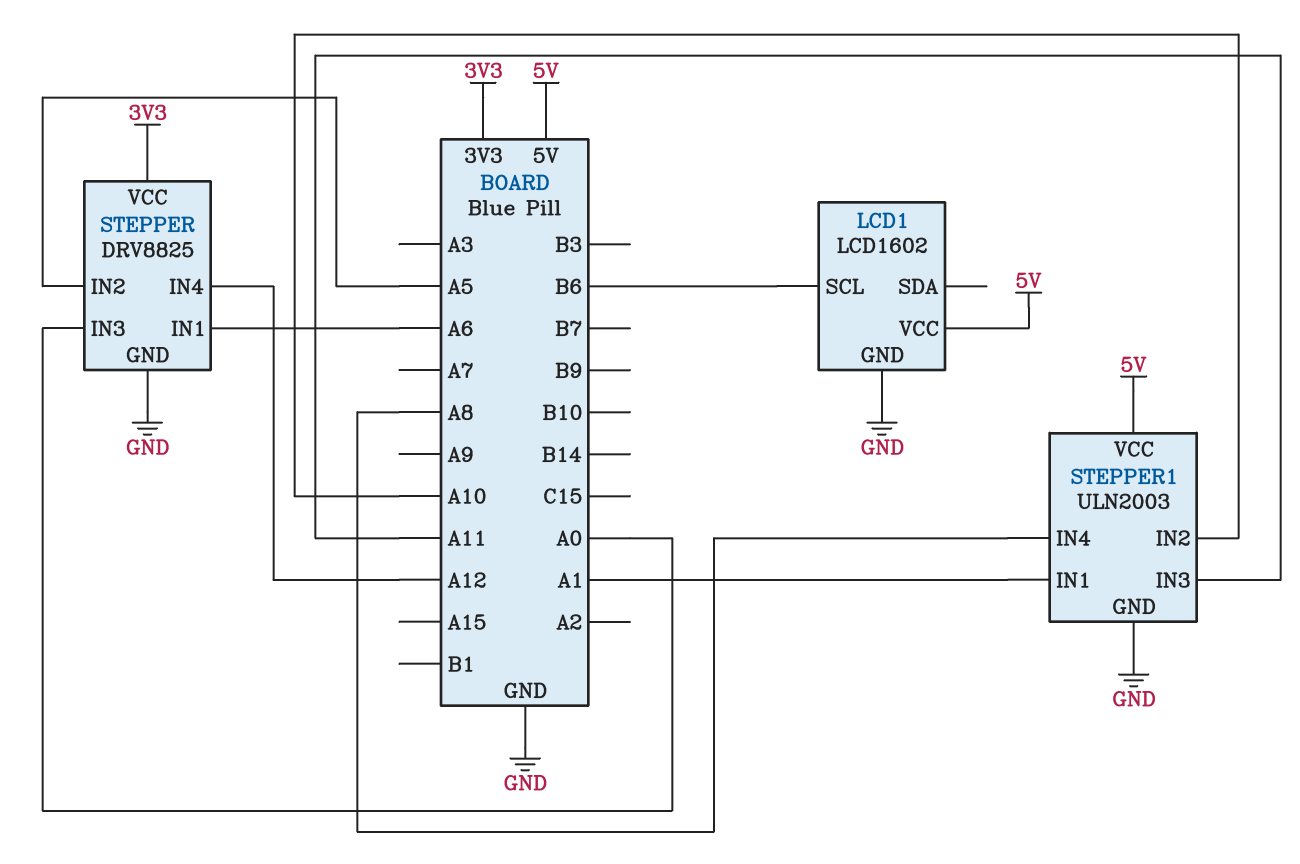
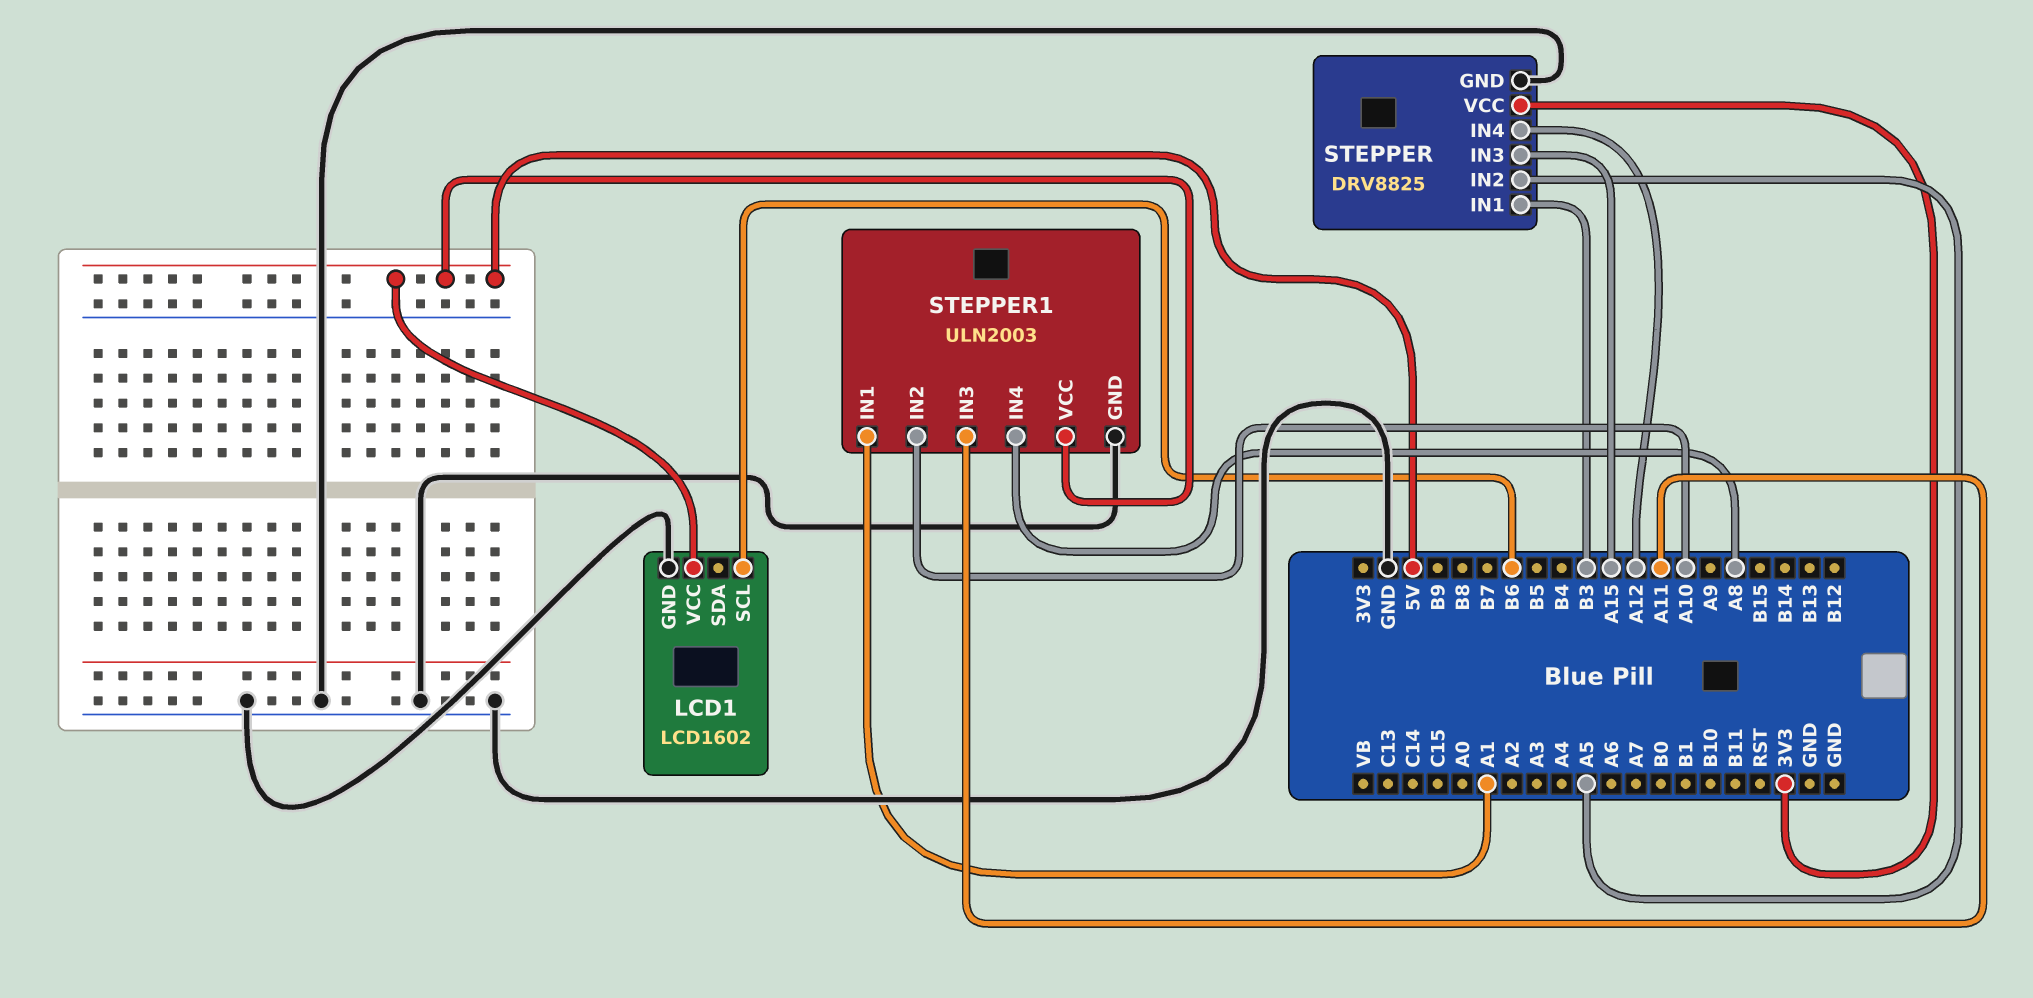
STEPPER pin IN1: A6 -> B3
STEPPER pin IN3: A0 -> A15

